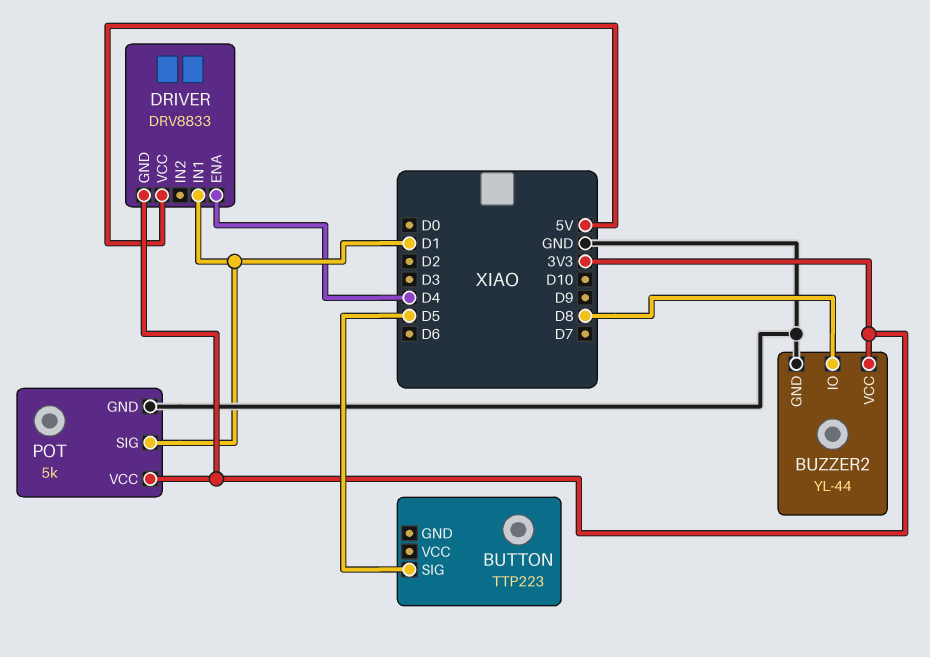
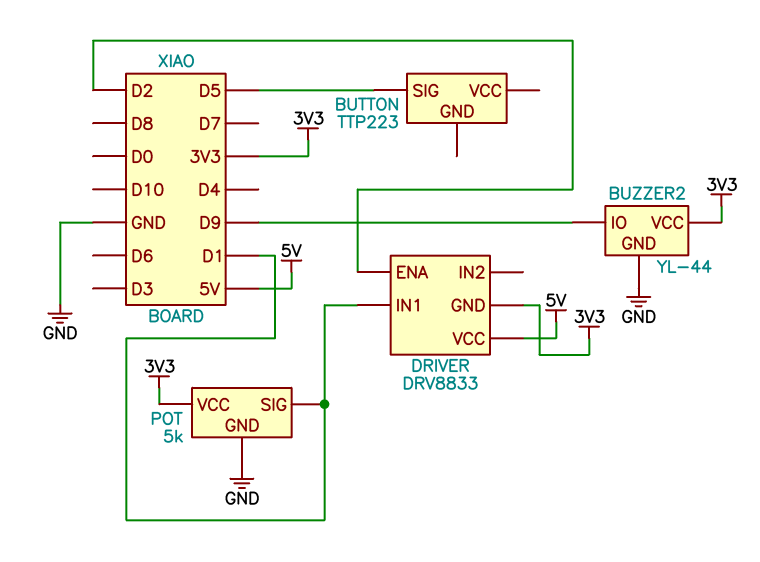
BUZZER2 pin IO: D8 -> D9
DRIVER pin ENA: D4 -> D2

